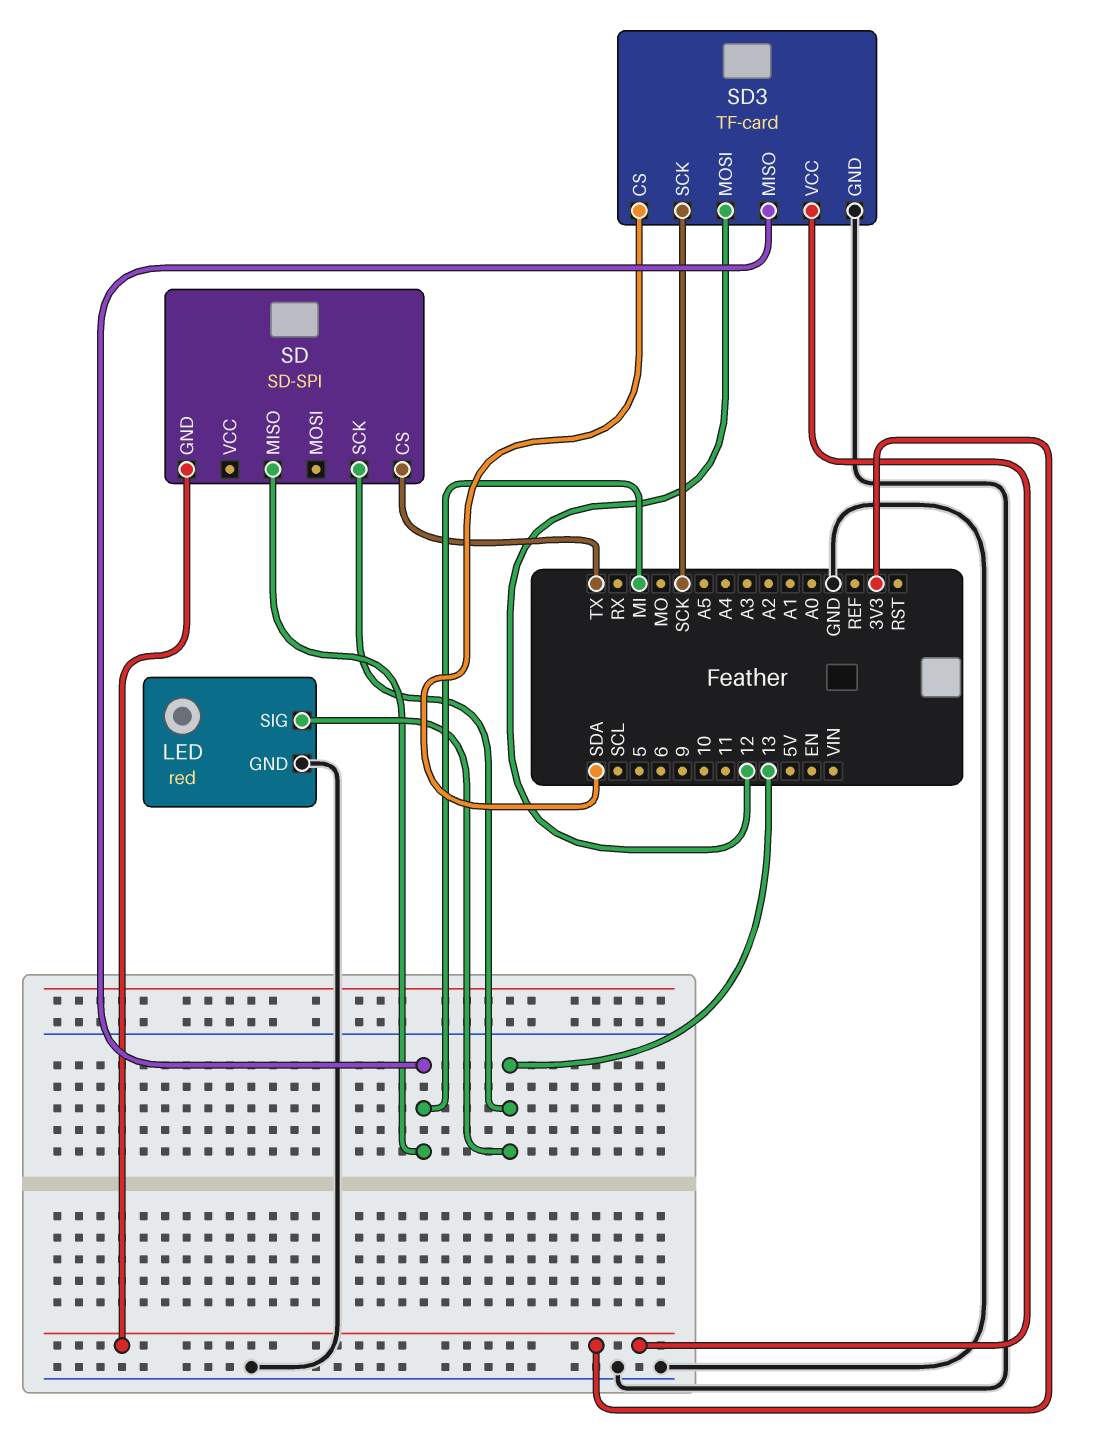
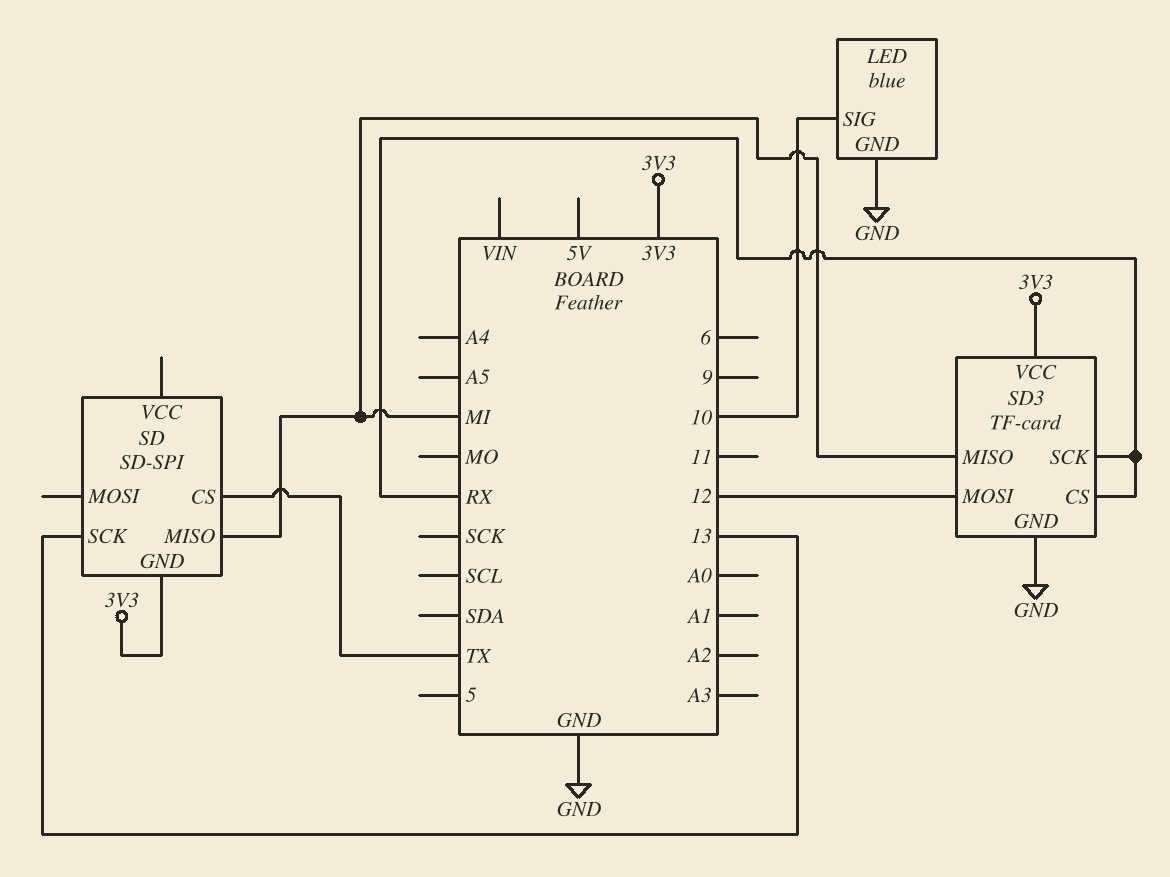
LED: red -> blue
LED pin SIG: 13 -> 10
SD3 pin CS: SDA -> RX
SD3 pin SCK: SCK -> RX

